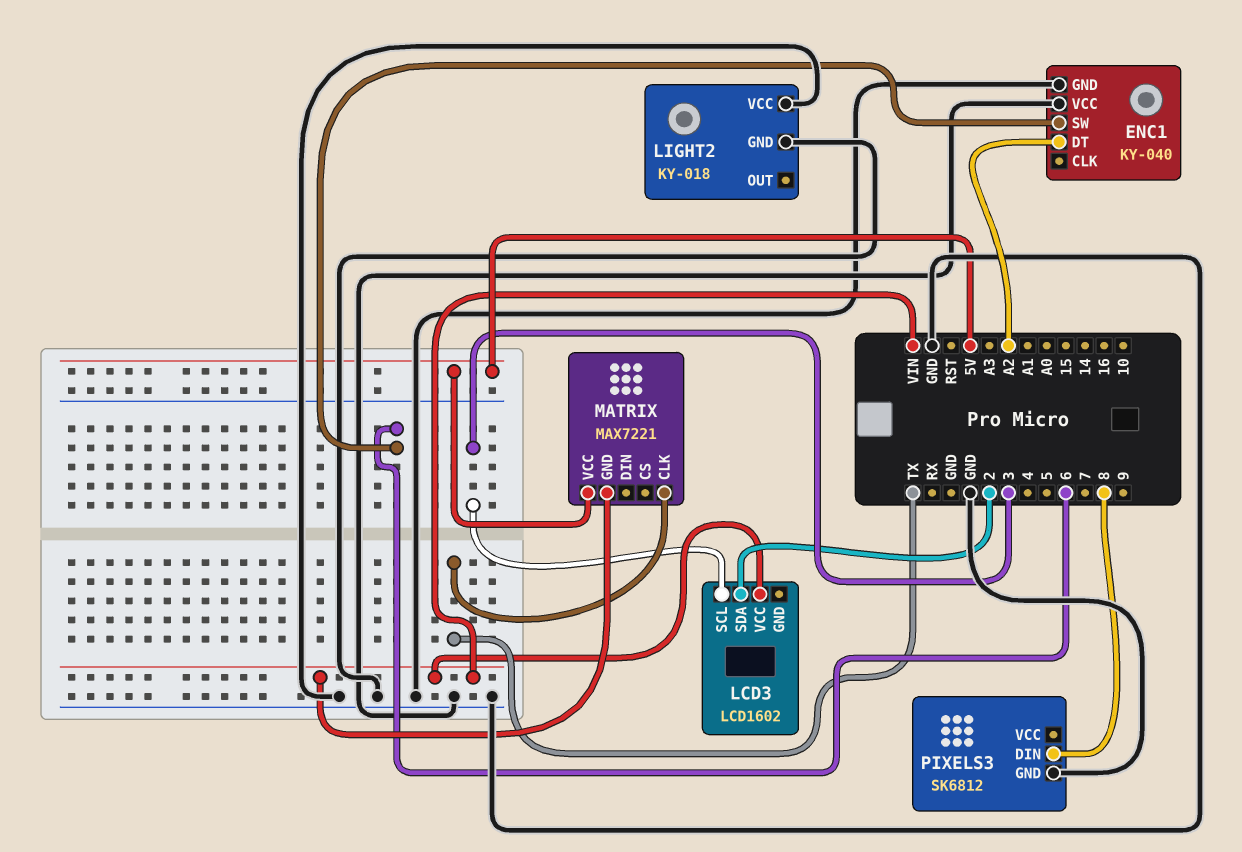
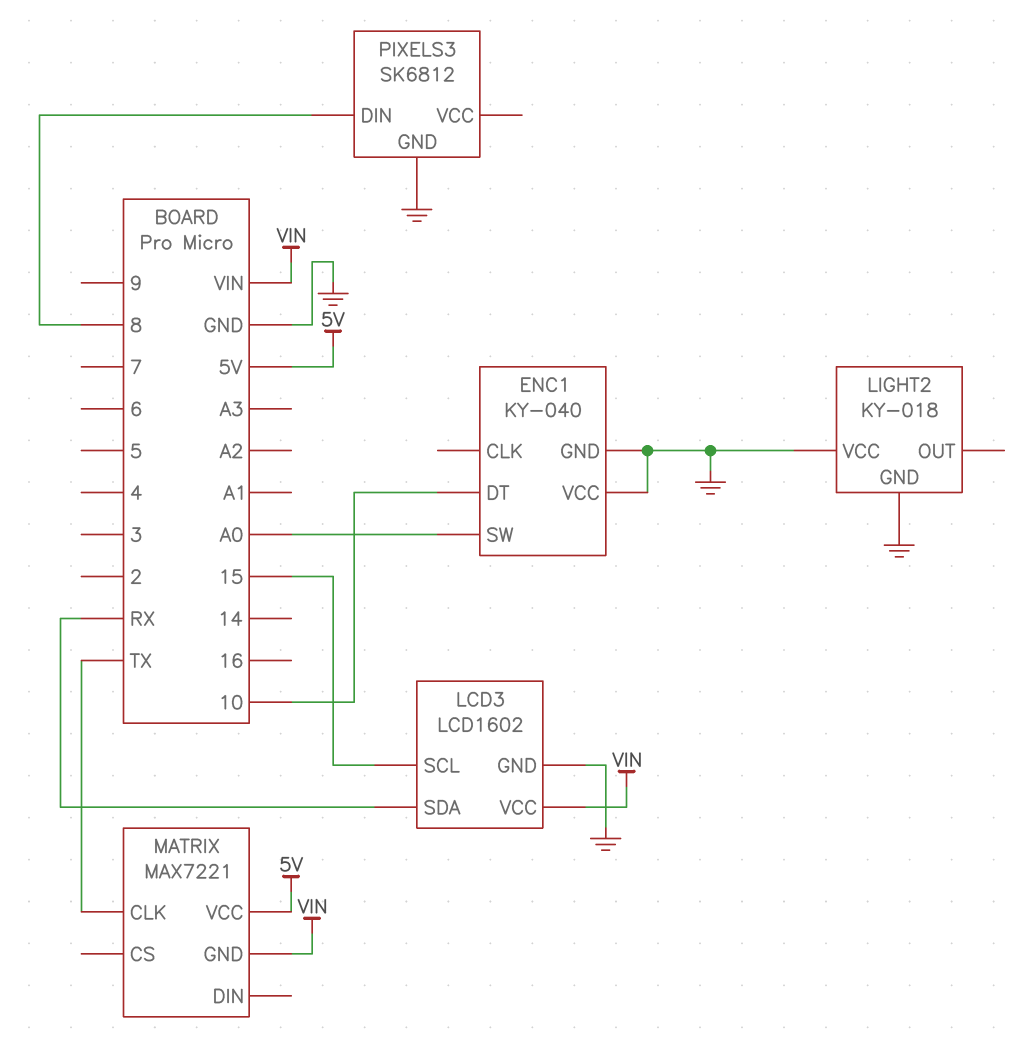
ENC1 pin DT: A2 -> 10
ENC1 pin SW: 6 -> A0
LCD3 pin GND: none -> GND
LCD3 pin SCL: 3 -> 15
LCD3 pin SDA: 2 -> RX

